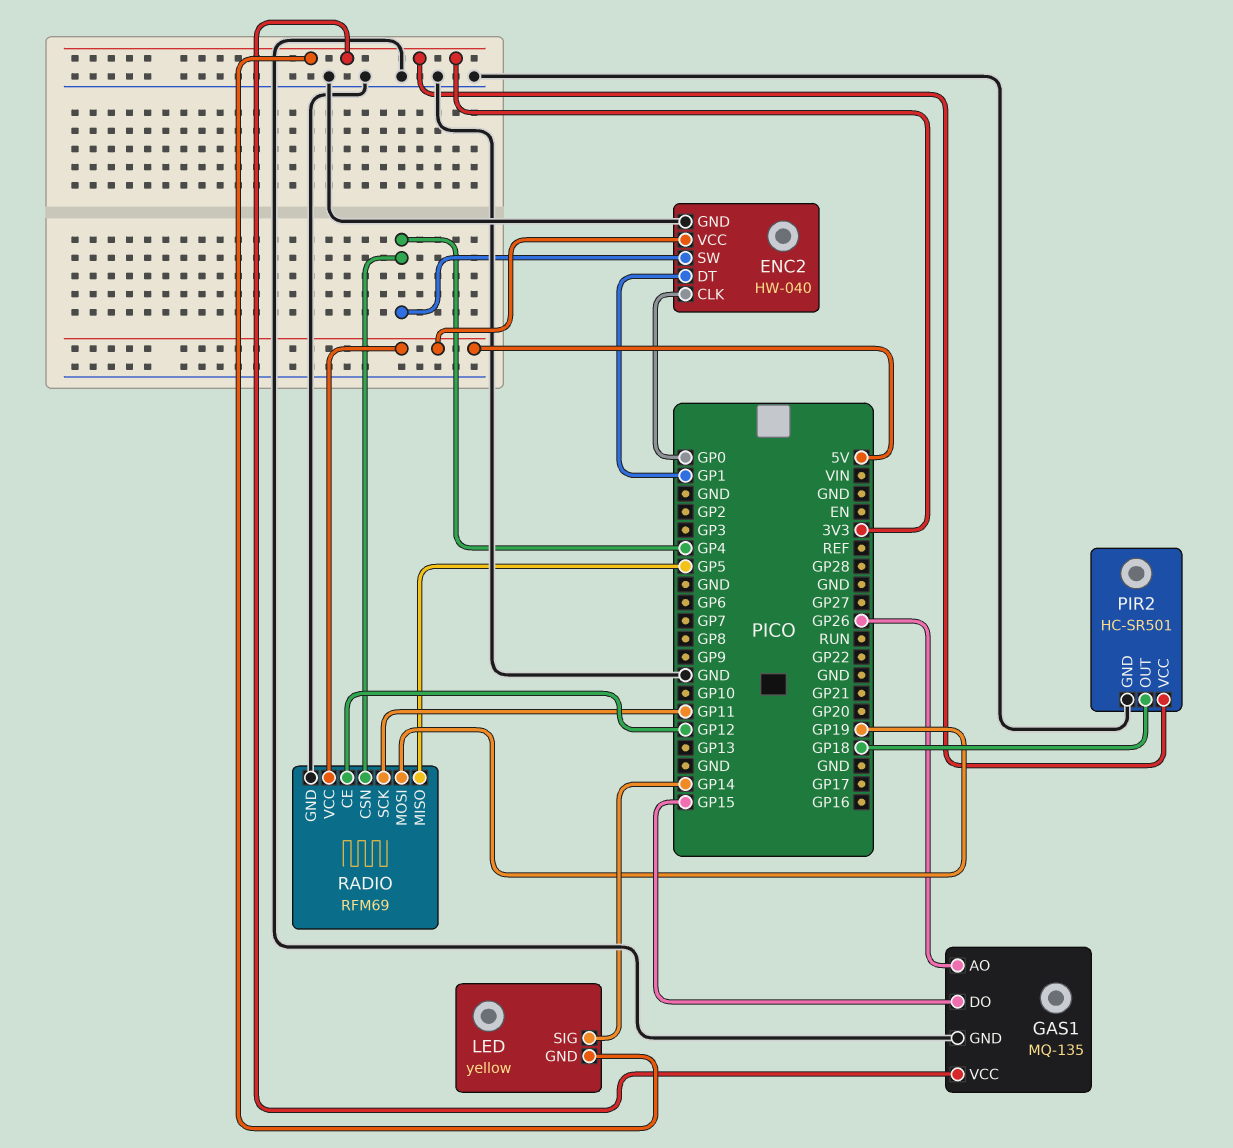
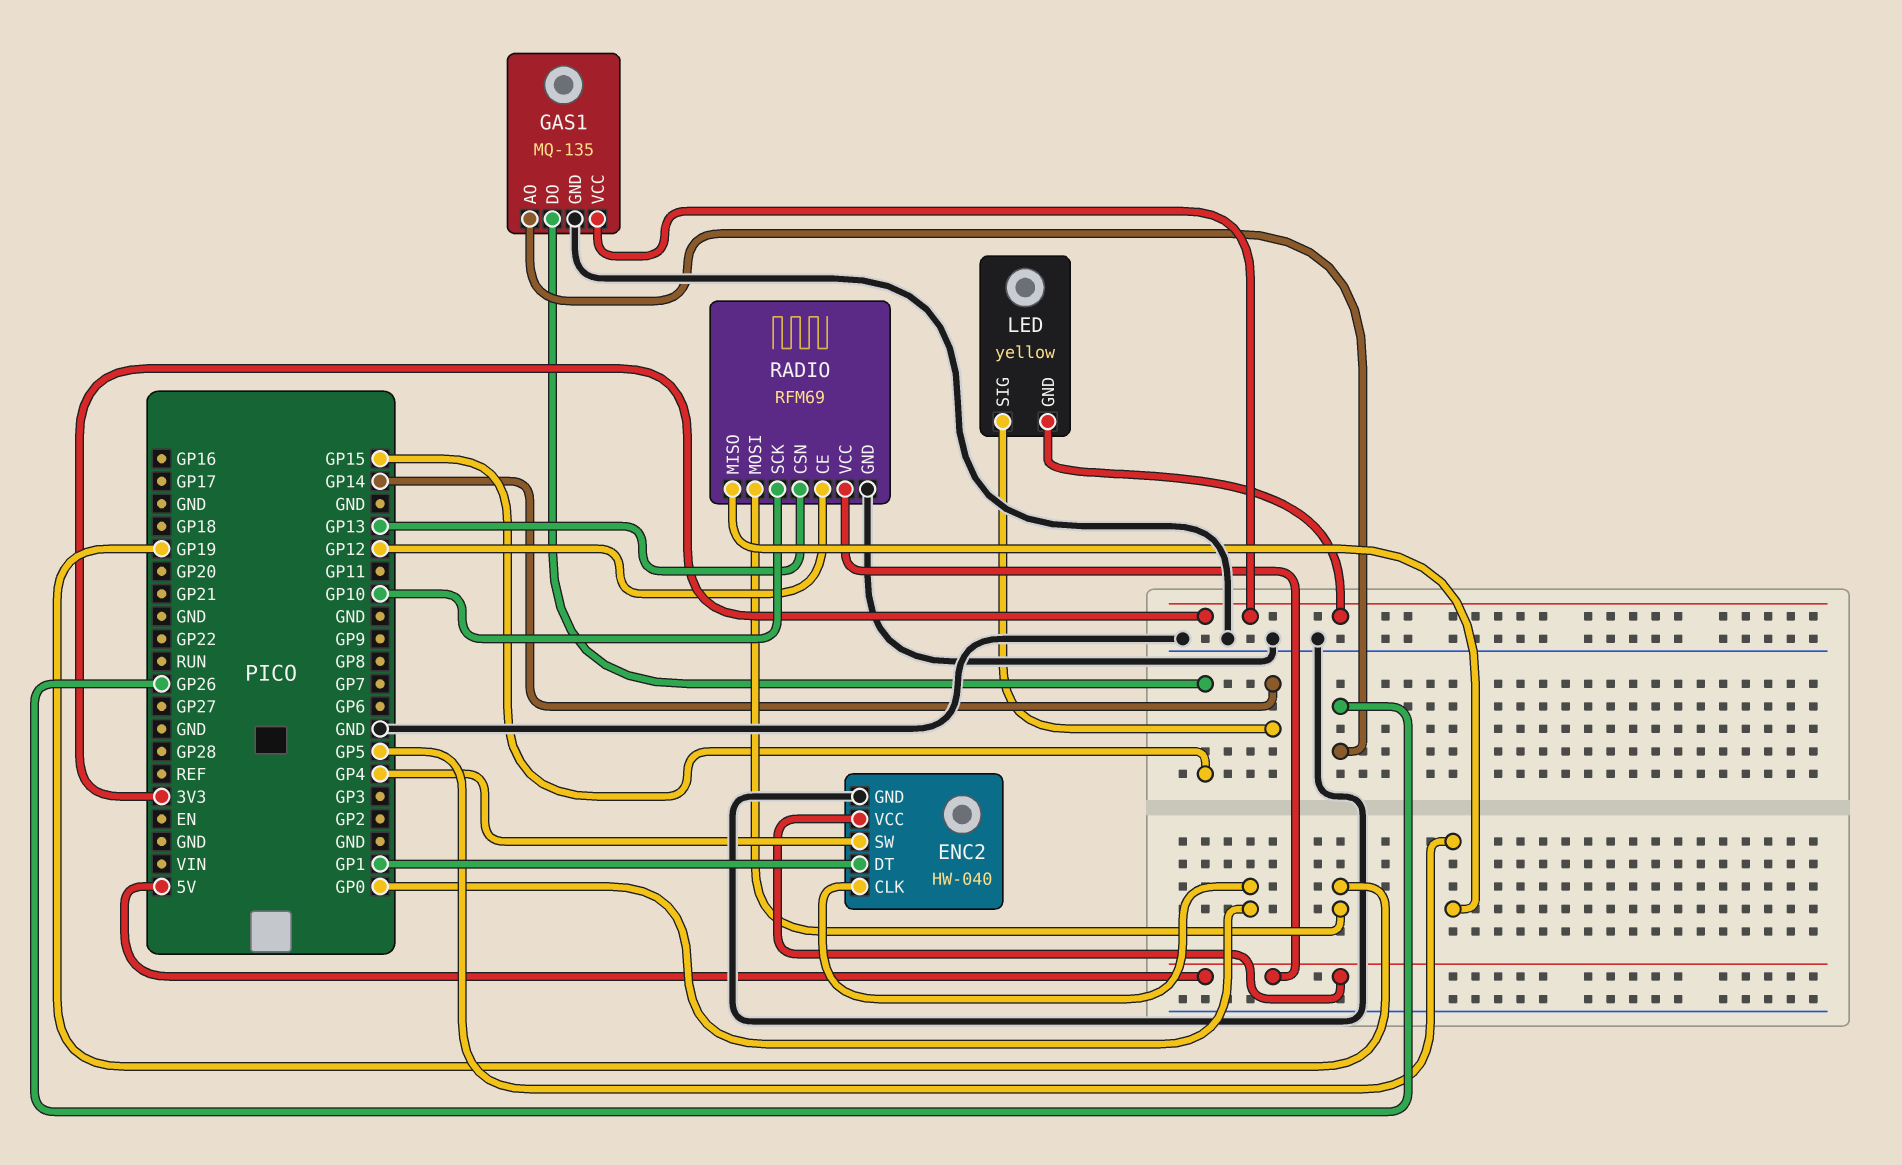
PIR2: HC-SR501 -> none
PIR2 pin GND: GND -> none
PIR2 pin OUT: GP18 -> none
PIR2 pin VCC: 3V3 -> none
RADIO pin CSN: GP4 -> GP13
RADIO pin SCK: GP11 -> GP10

